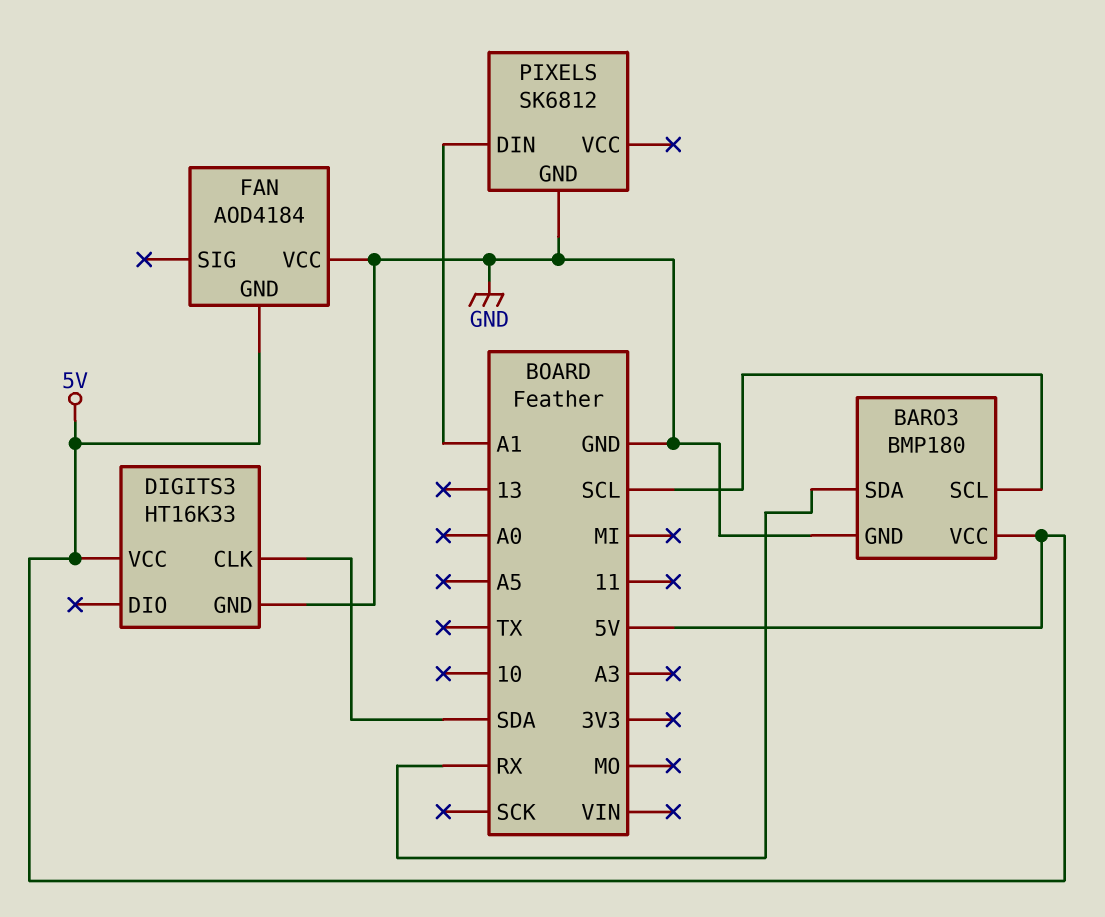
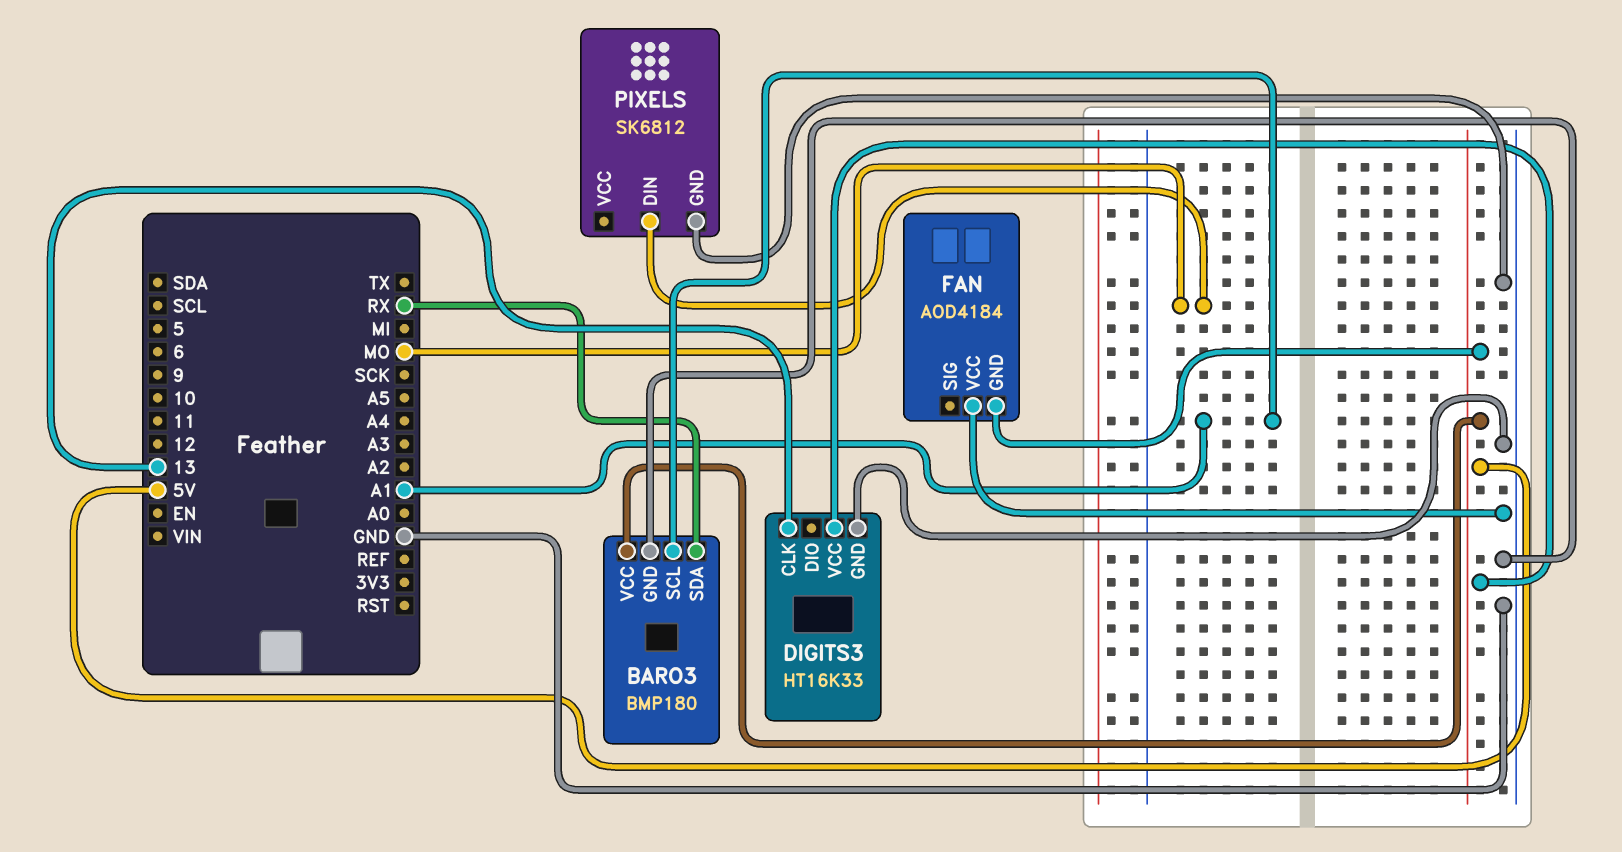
BARO3 pin SCL: SCL -> A1
DIGITS3 pin CLK: SDA -> 13
PIXELS pin DIN: A1 -> MO

